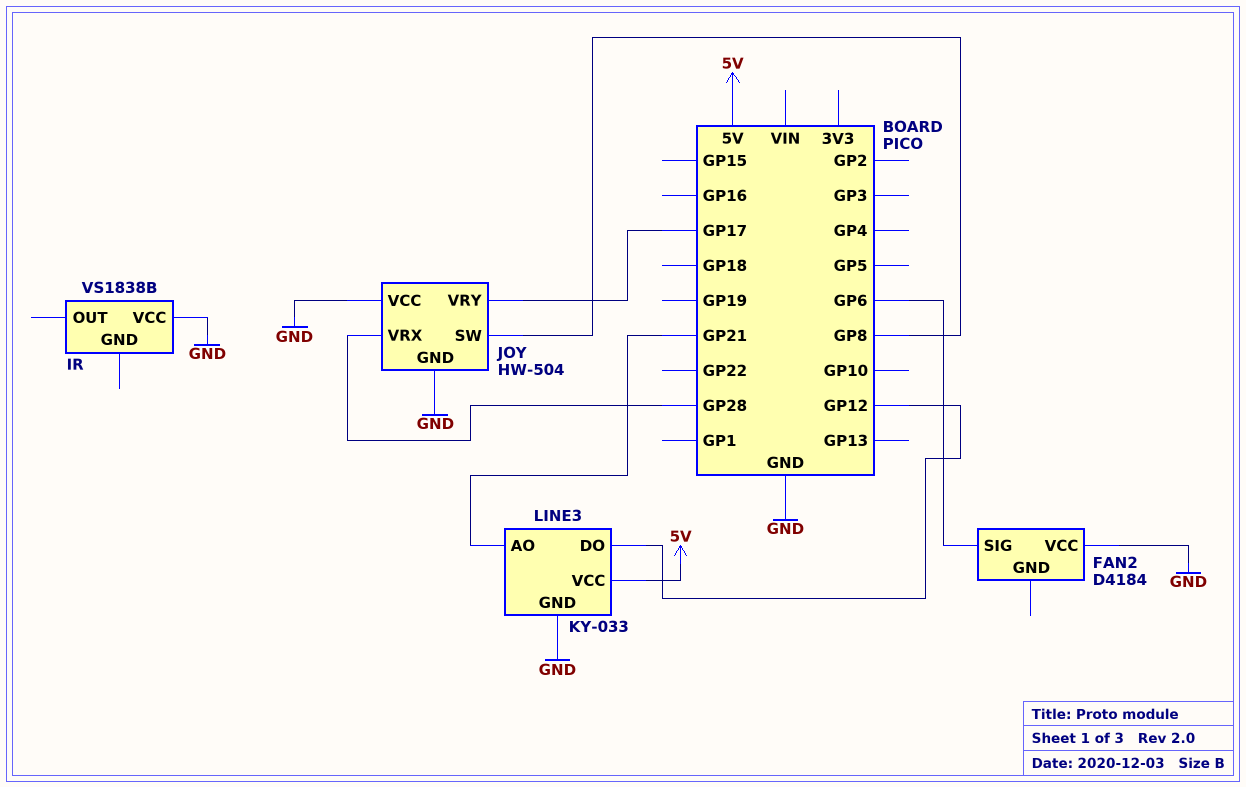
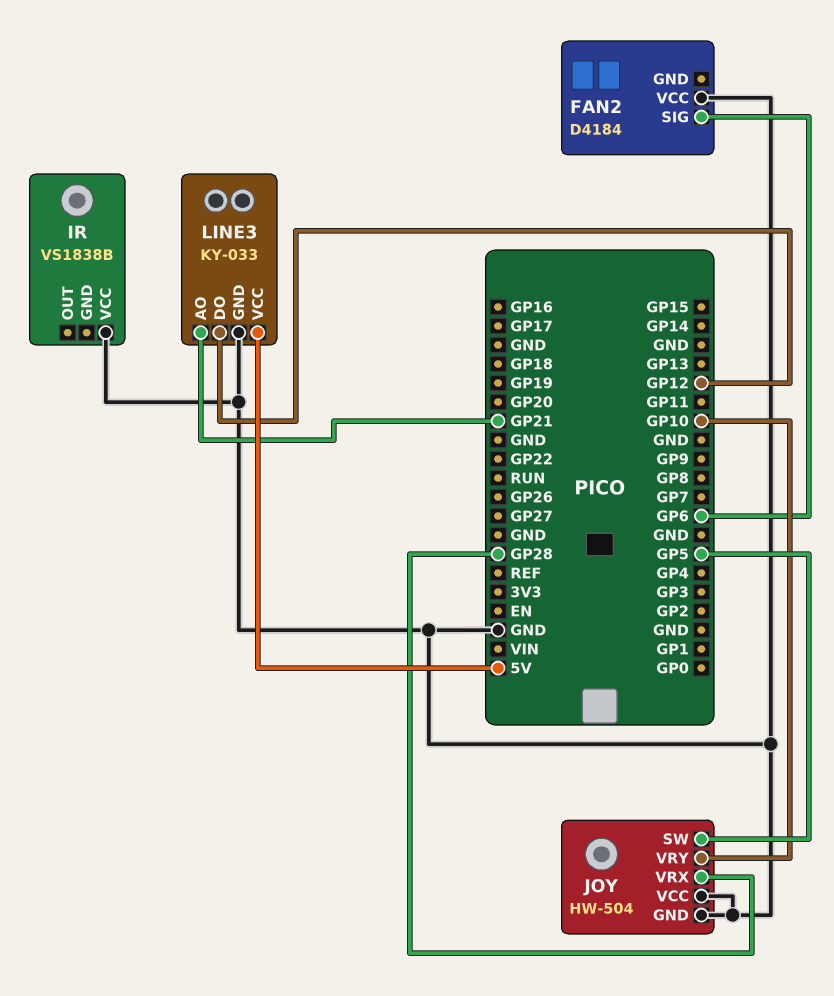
JOY pin SW: GP8 -> GP5
JOY pin VRY: GP17 -> GP10

